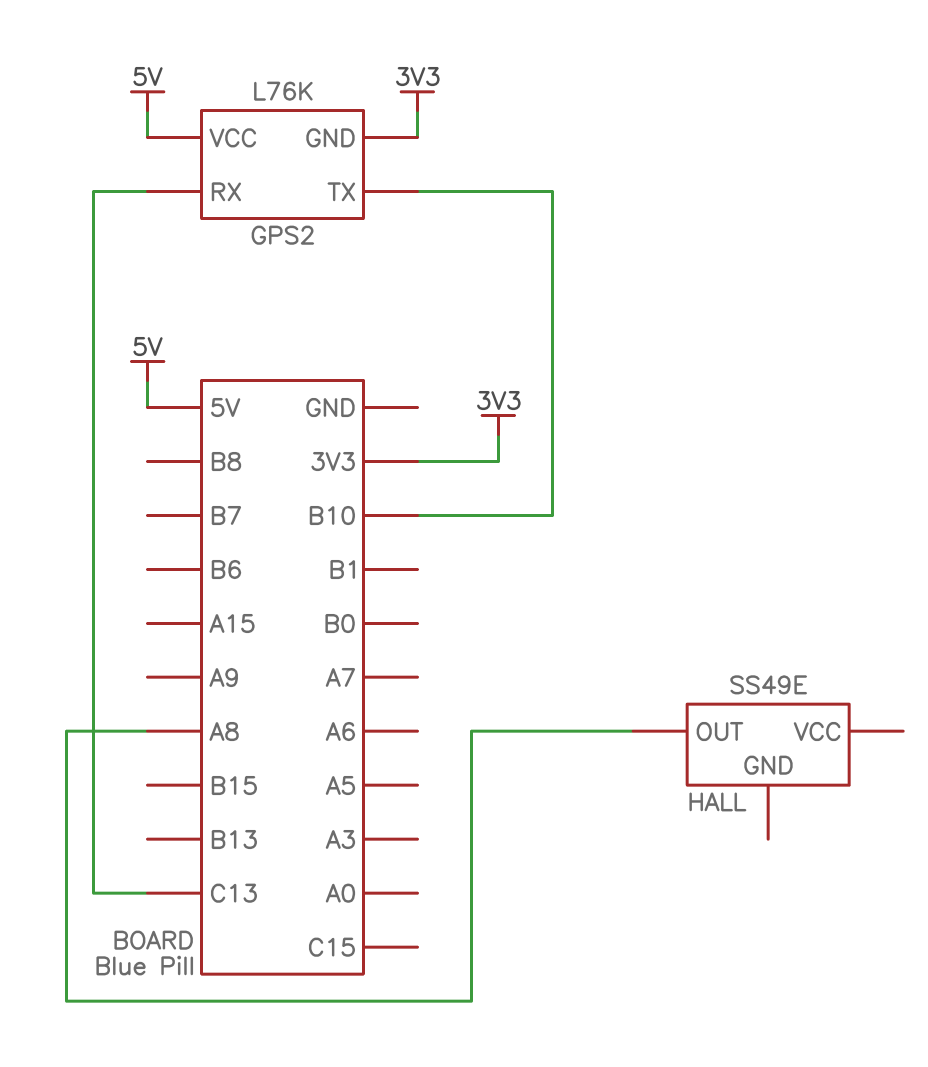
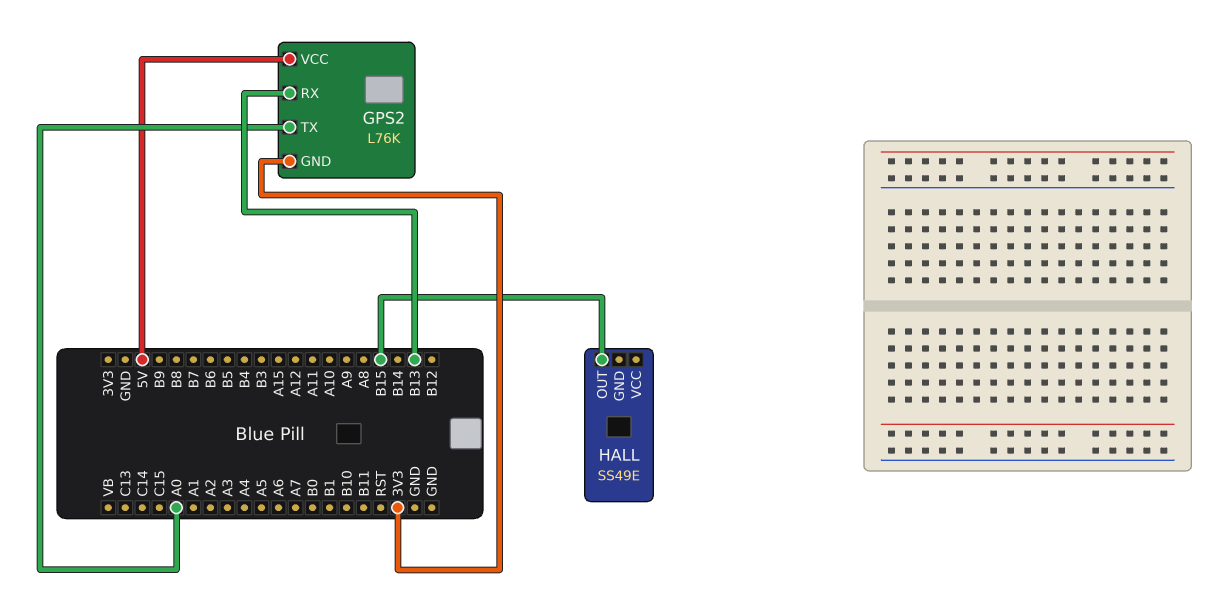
GPS2 pin RX: C13 -> B13
GPS2 pin TX: B10 -> A0
HALL pin OUT: A8 -> B15

